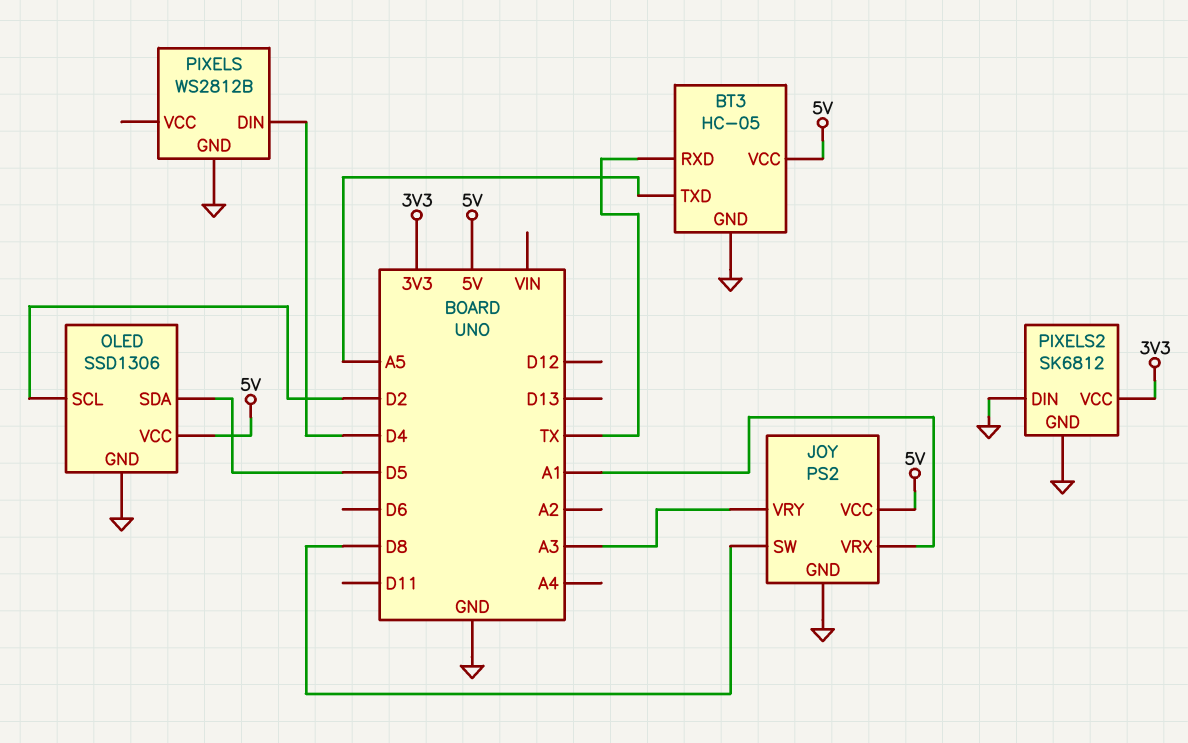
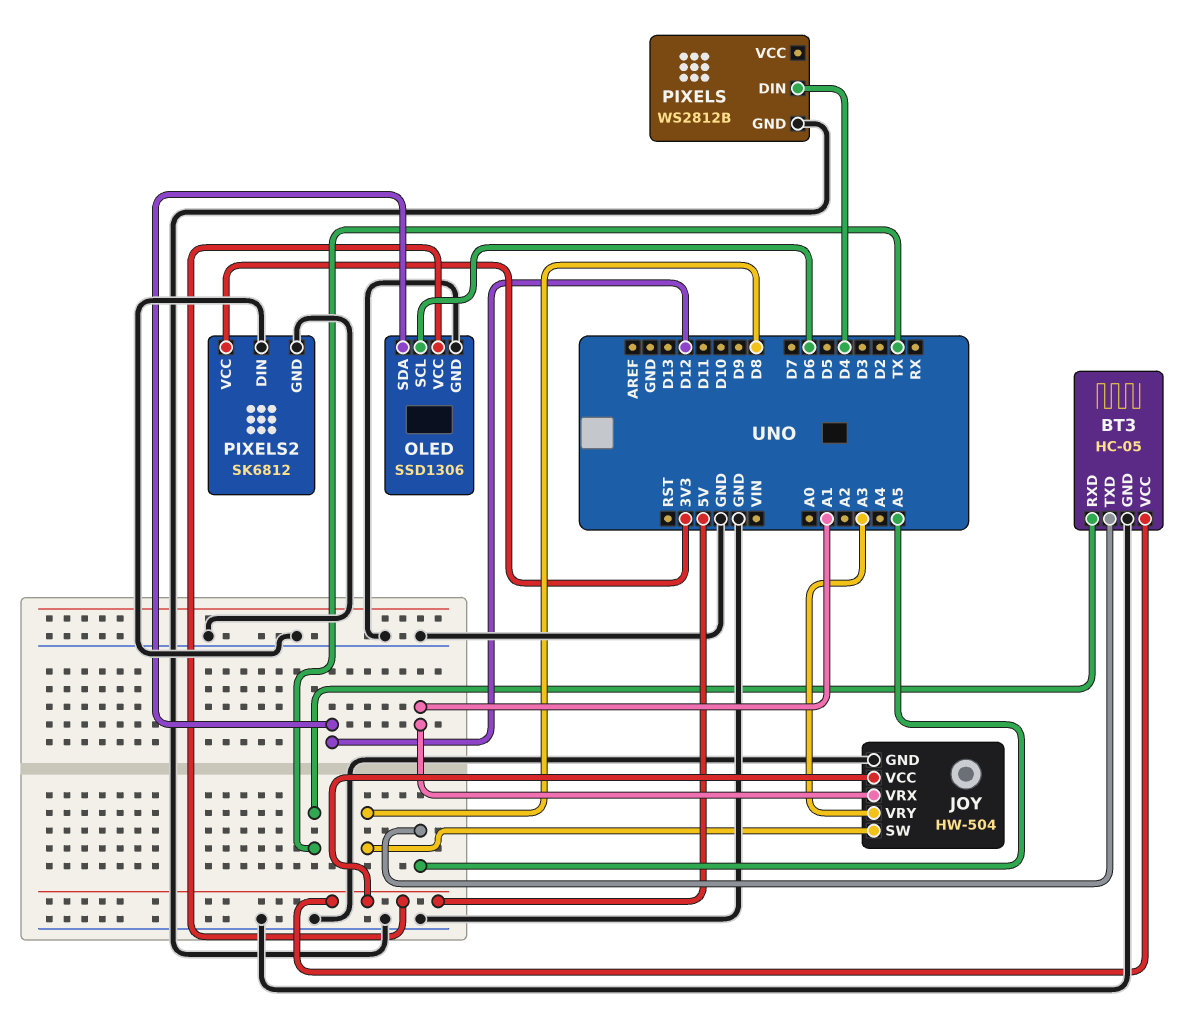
JOY: PS2 -> HW-504
OLED pin SCL: D2 -> D6
OLED pin SDA: D5 -> D12

